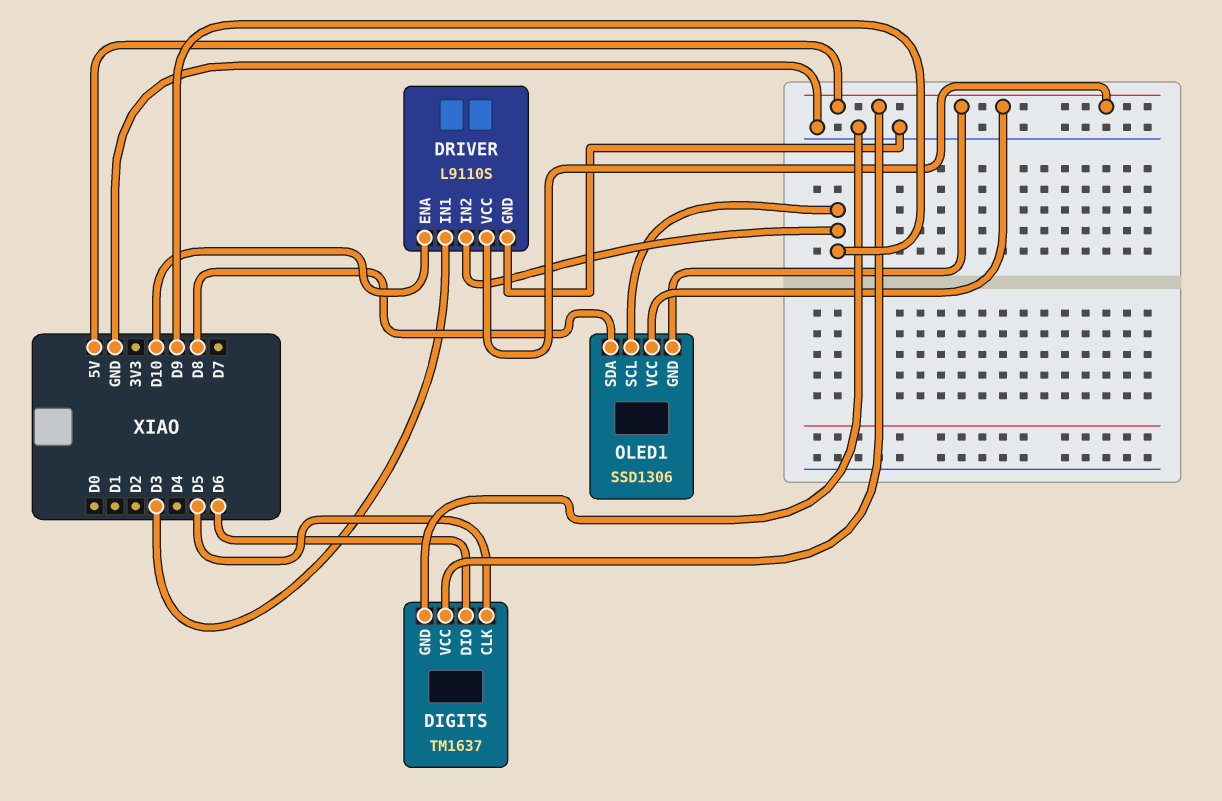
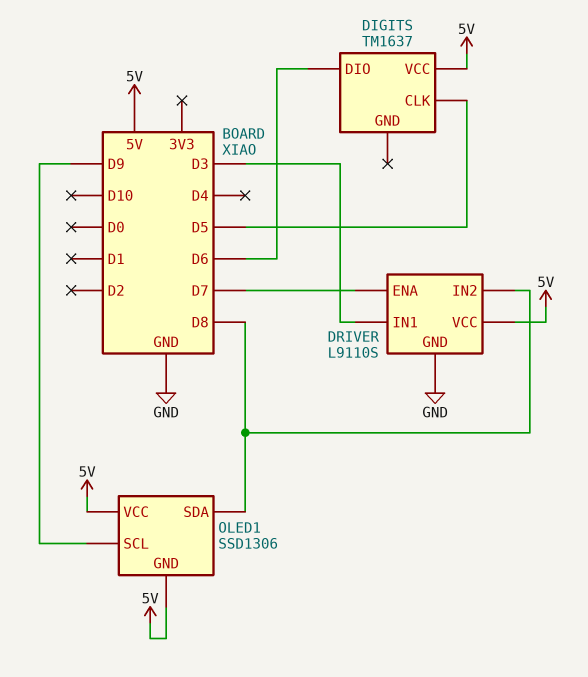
DIGITS pin GND: GND -> none
DRIVER pin ENA: D10 -> D7
DRIVER pin IN2: D9 -> D8

